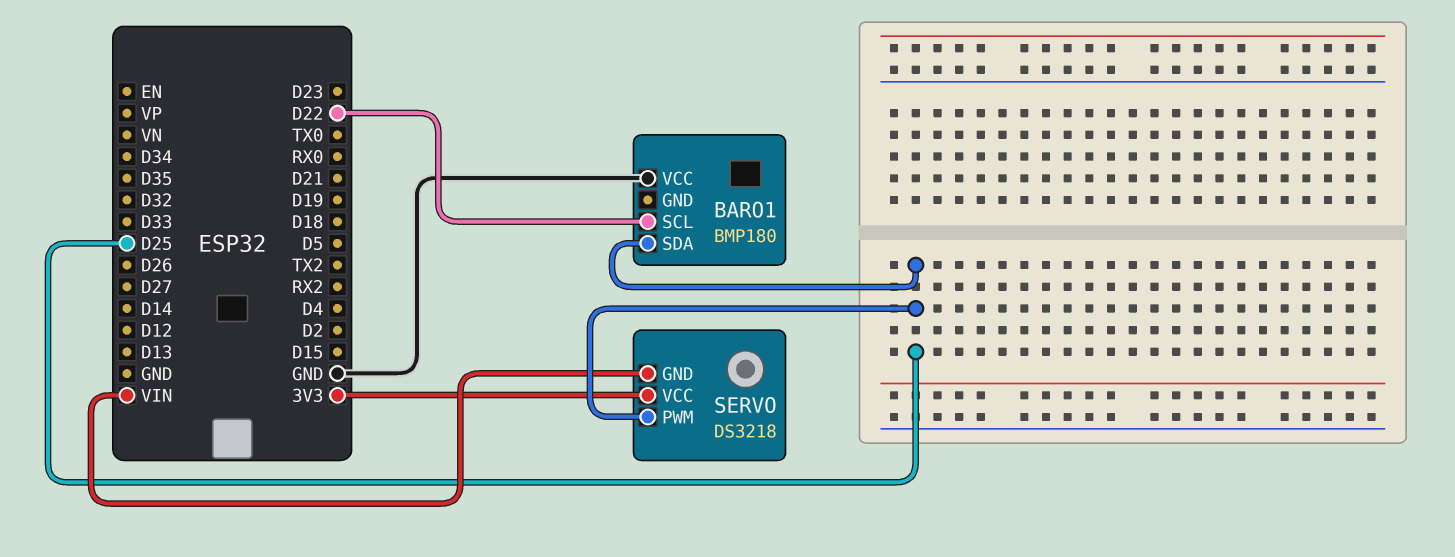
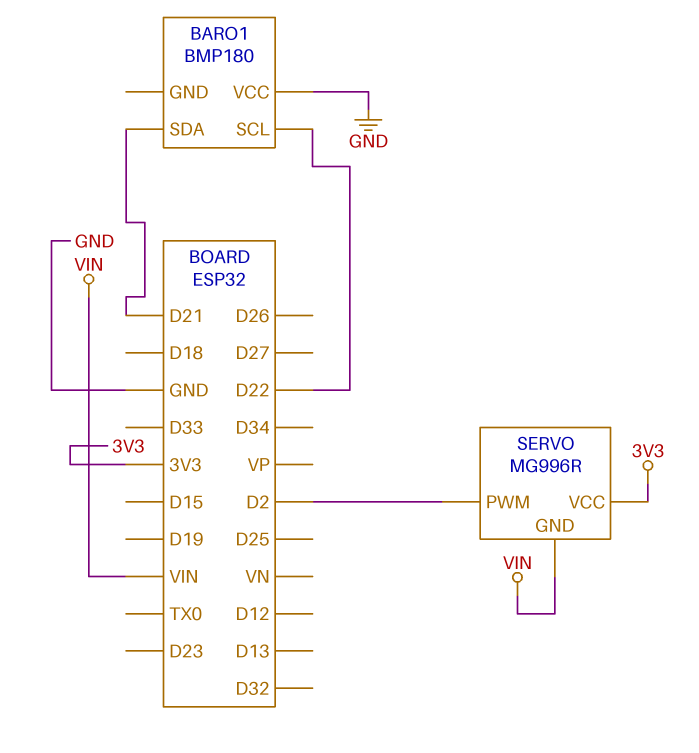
BARO1 pin SDA: D25 -> D21
SERVO: DS3218 -> MG996R
SERVO pin PWM: D25 -> D2

